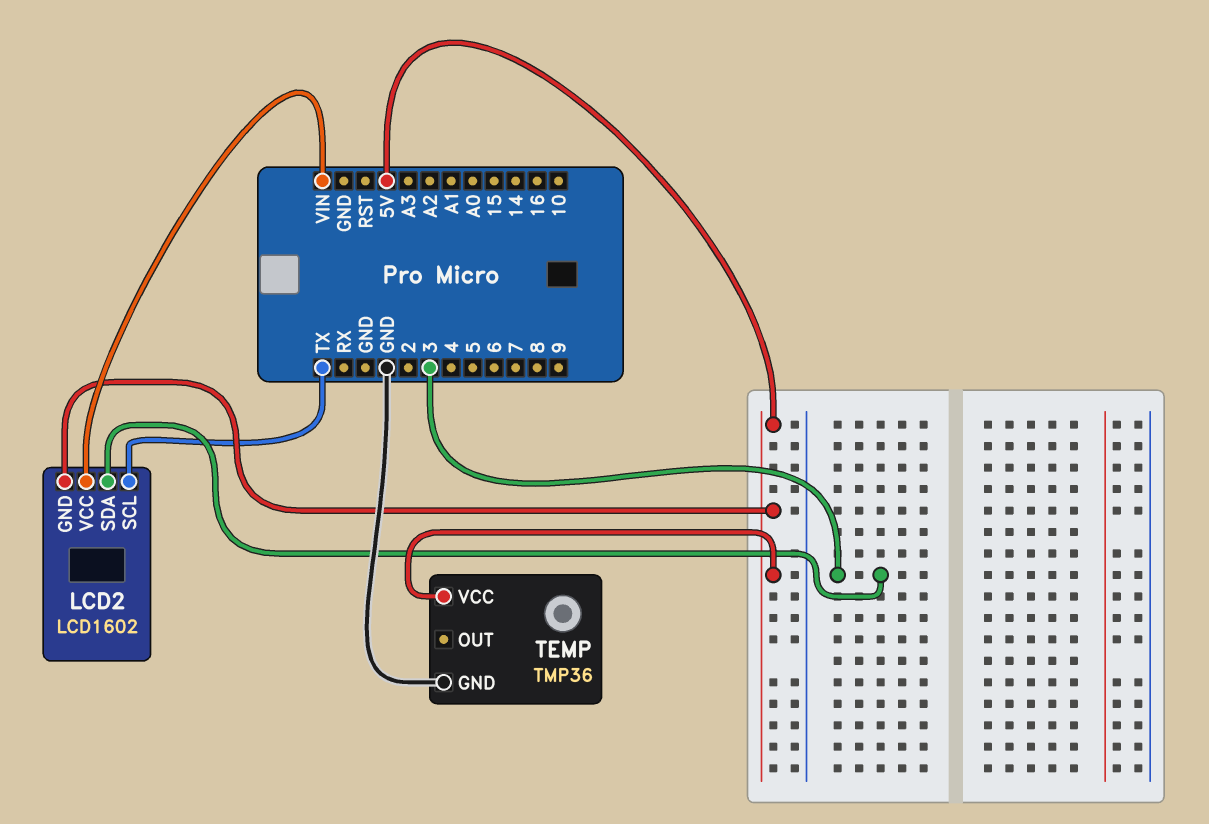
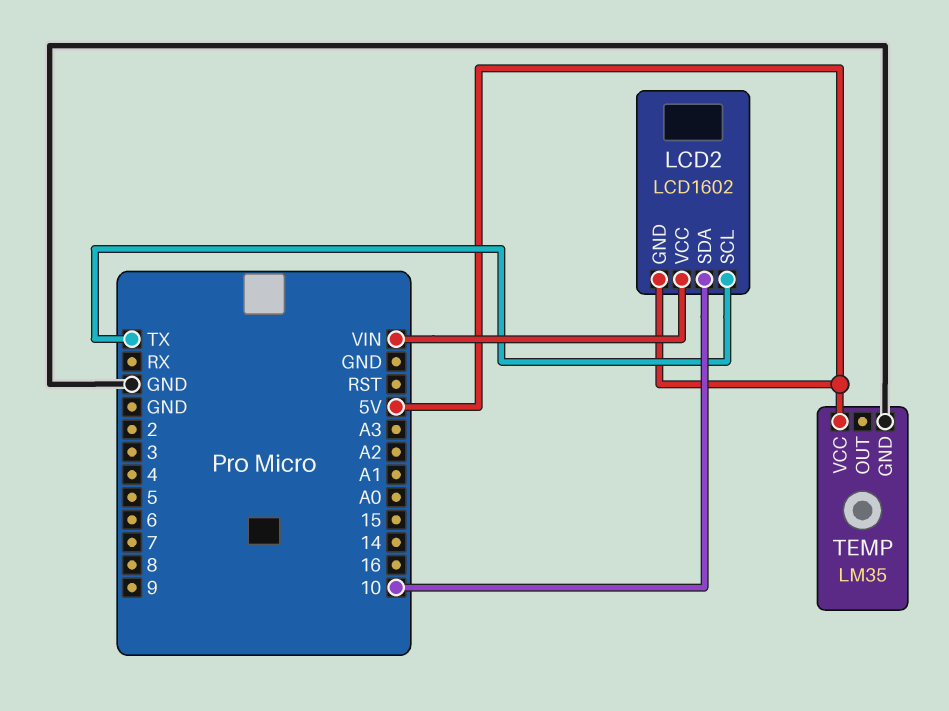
LCD2 pin SDA: 3 -> 10
TEMP: TMP36 -> LM35

